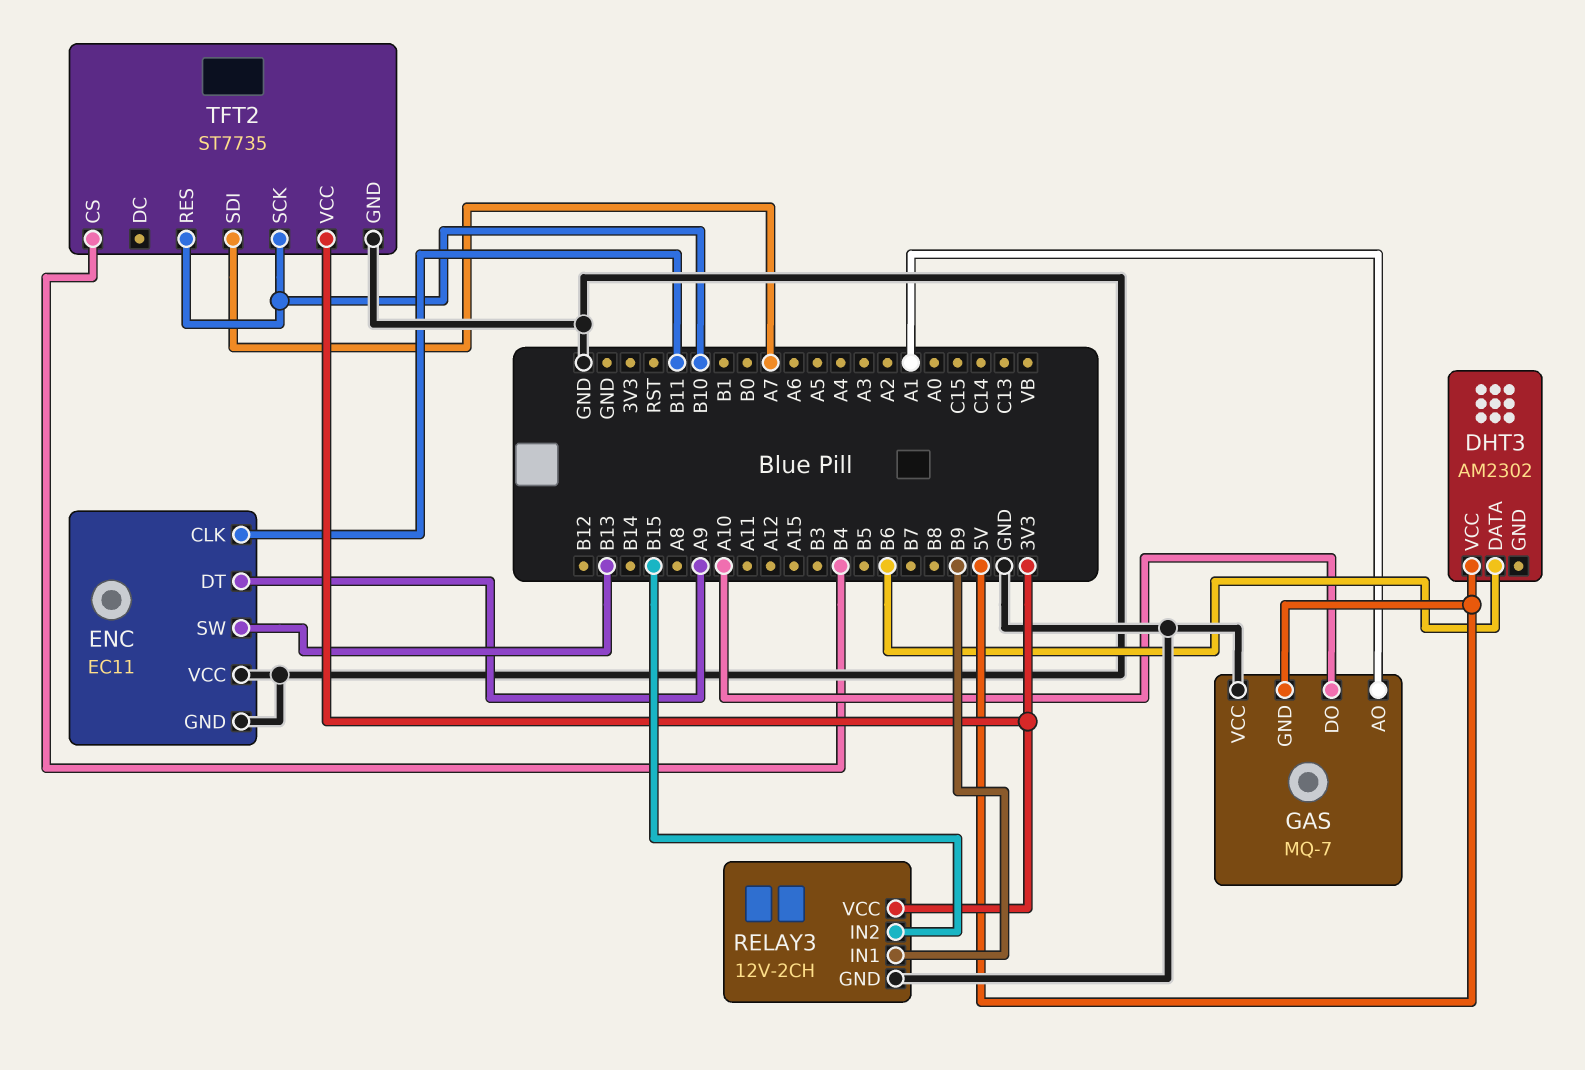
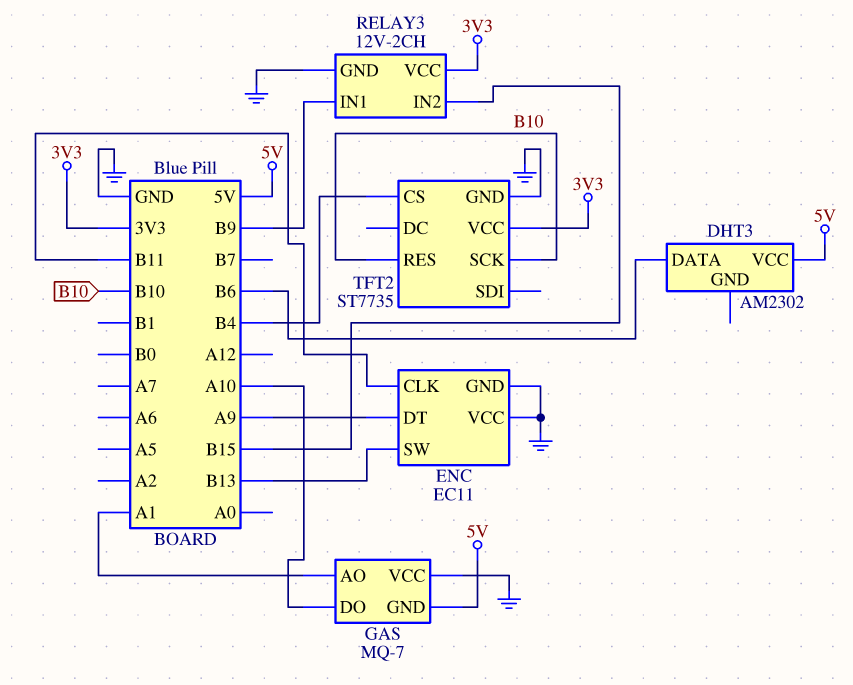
TFT2 pin SDI: A7 -> none

